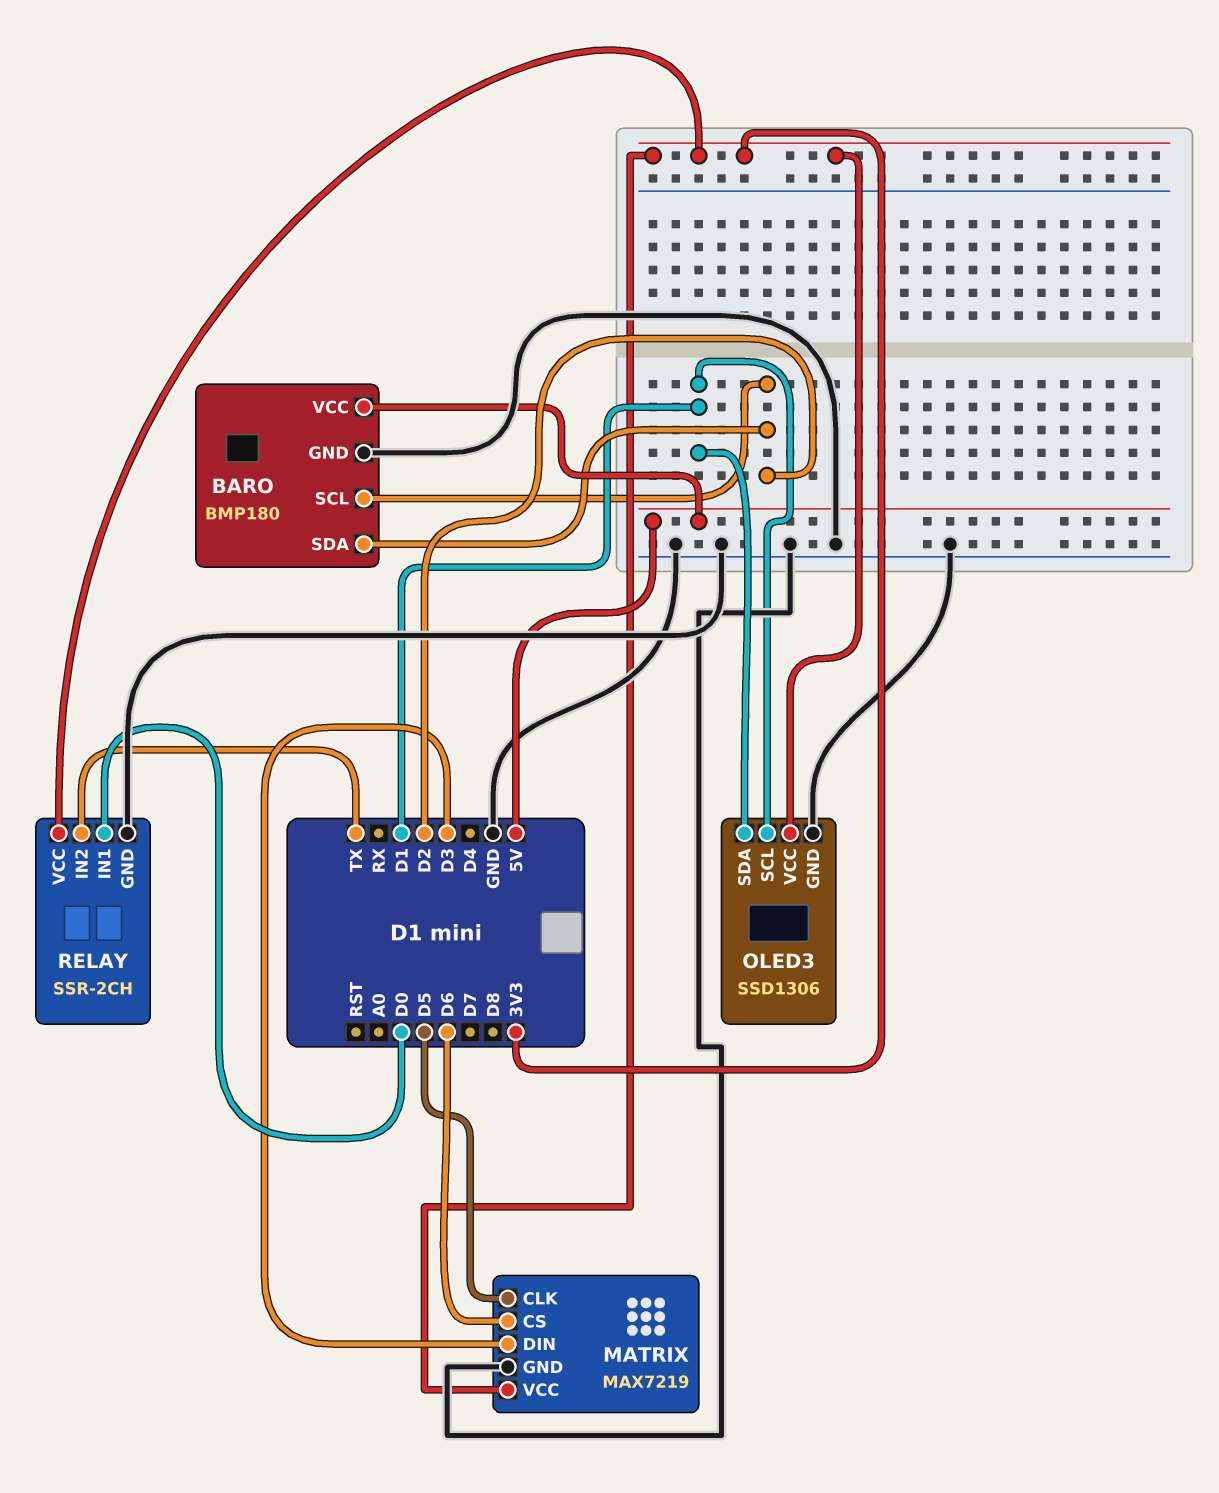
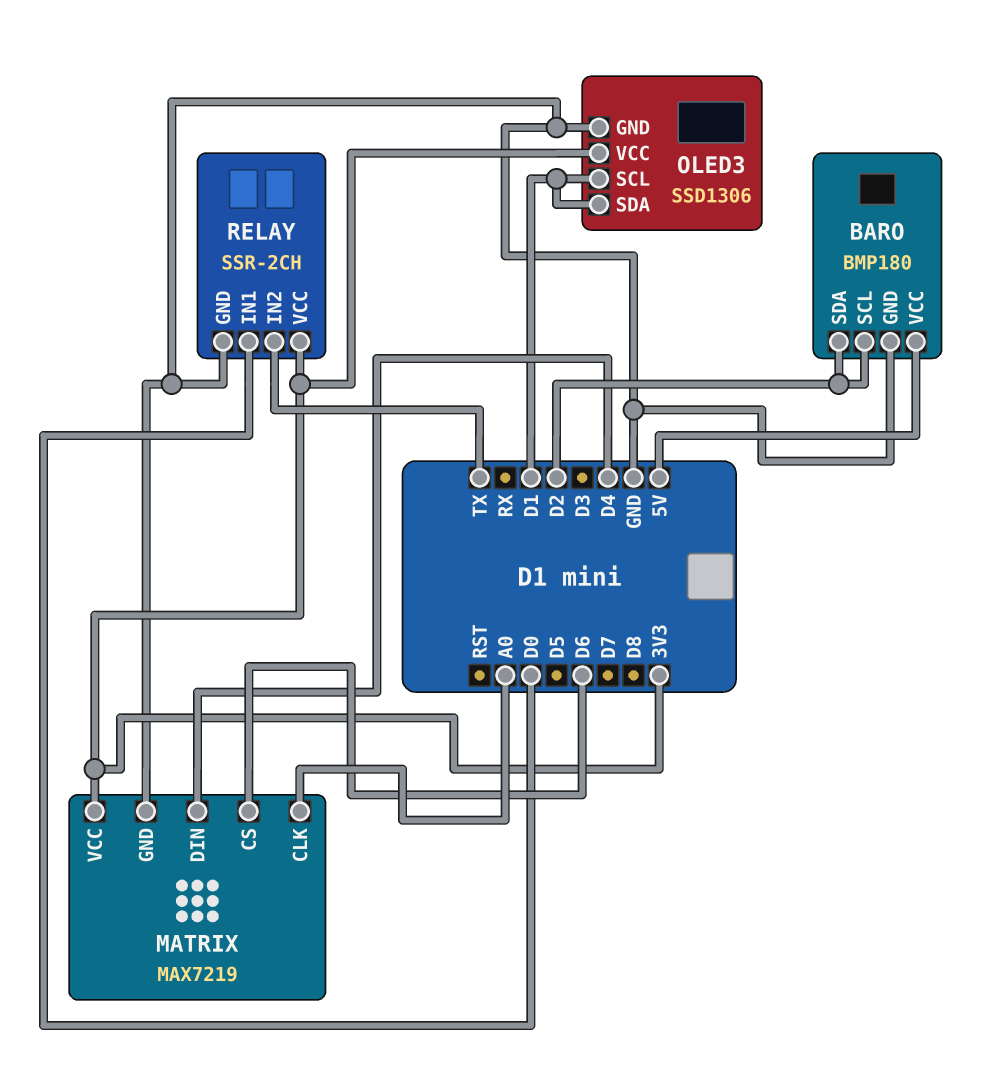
MATRIX pin CLK: D5 -> A0
MATRIX pin DIN: D3 -> D4

